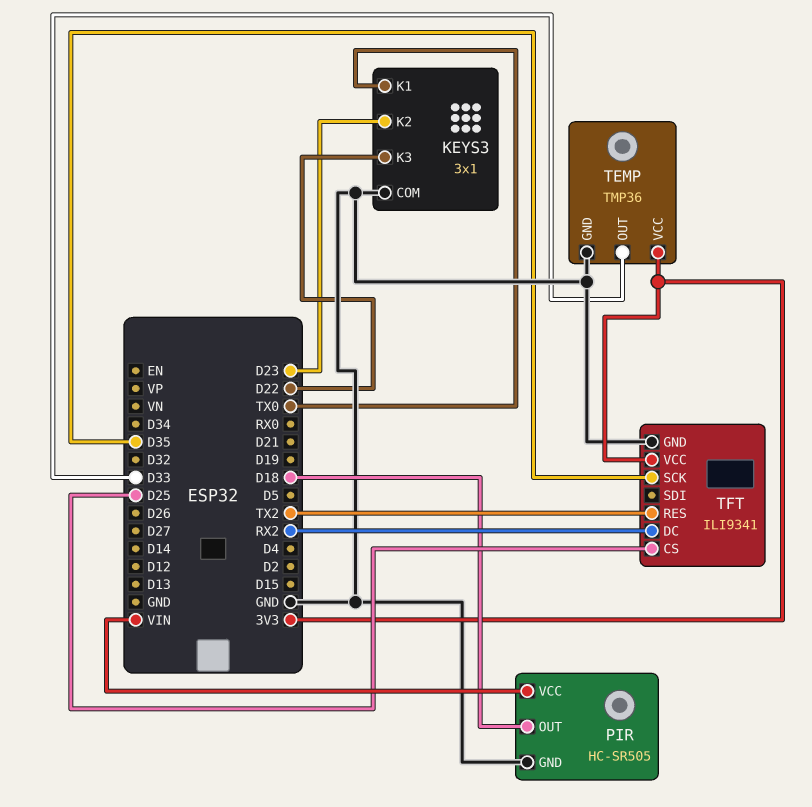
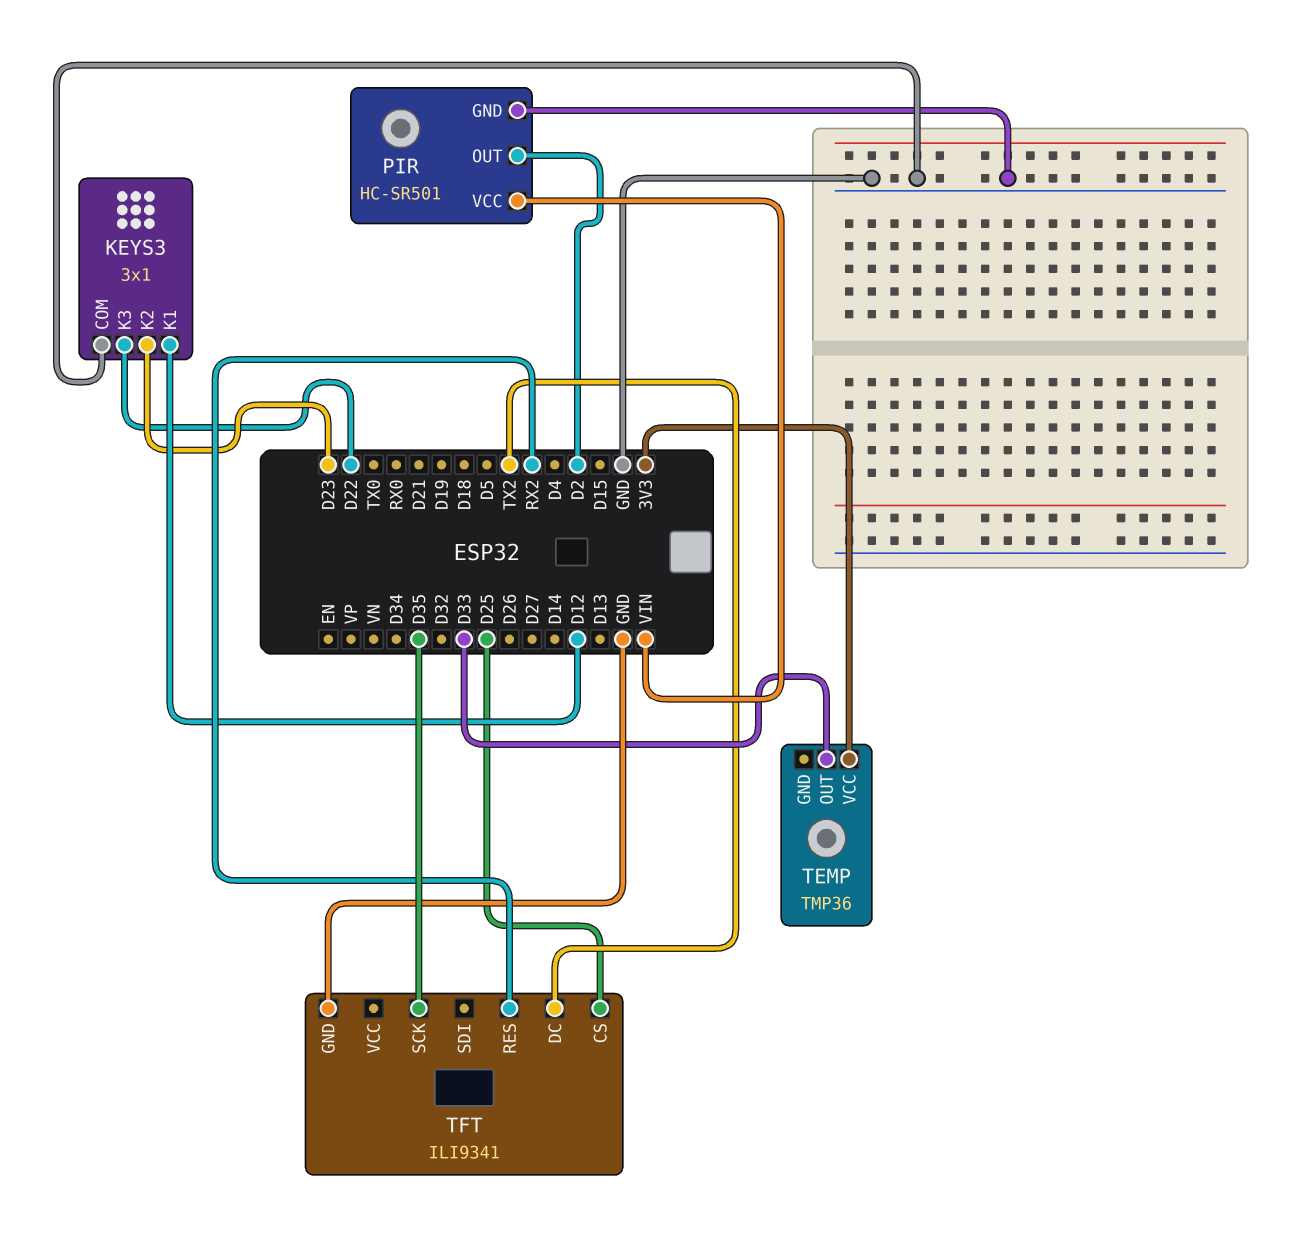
KEYS3 pin K1: TX0 -> D12
PIR: HC-SR505 -> HC-SR501
PIR pin OUT: D18 -> D2
TEMP pin GND: GND -> none
TFT pin DC: RX2 -> TX2
TFT pin RES: TX2 -> RX2
TFT pin VCC: 3V3 -> none

